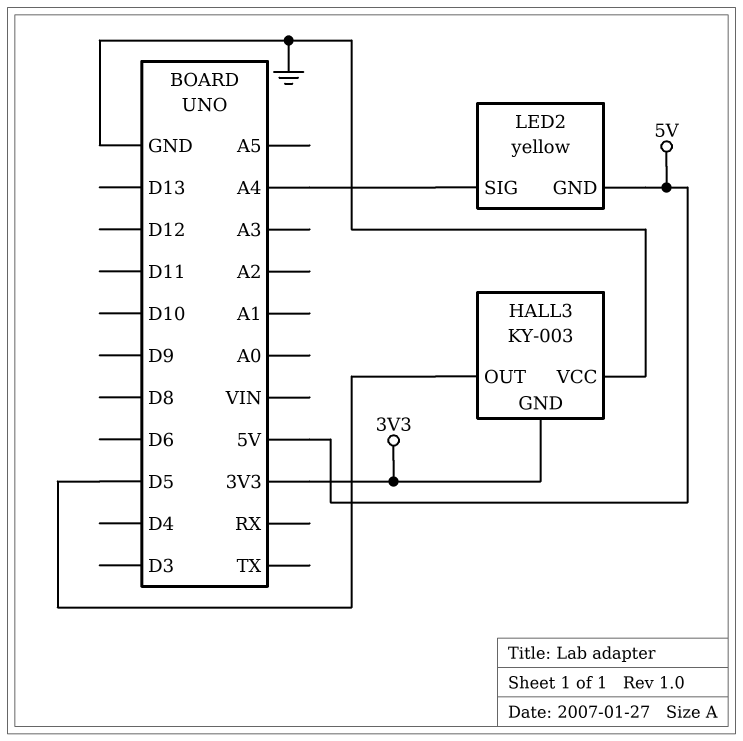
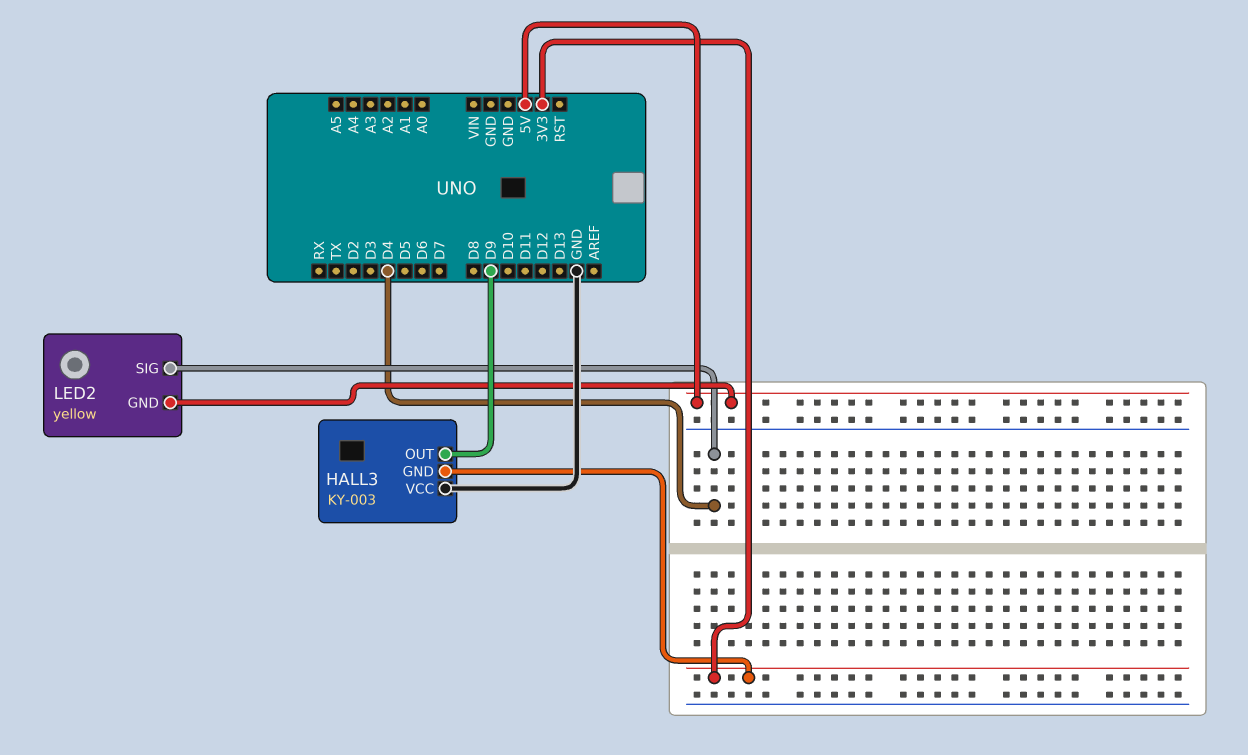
HALL3 pin OUT: D5 -> D9
LED2 pin SIG: A4 -> D4

